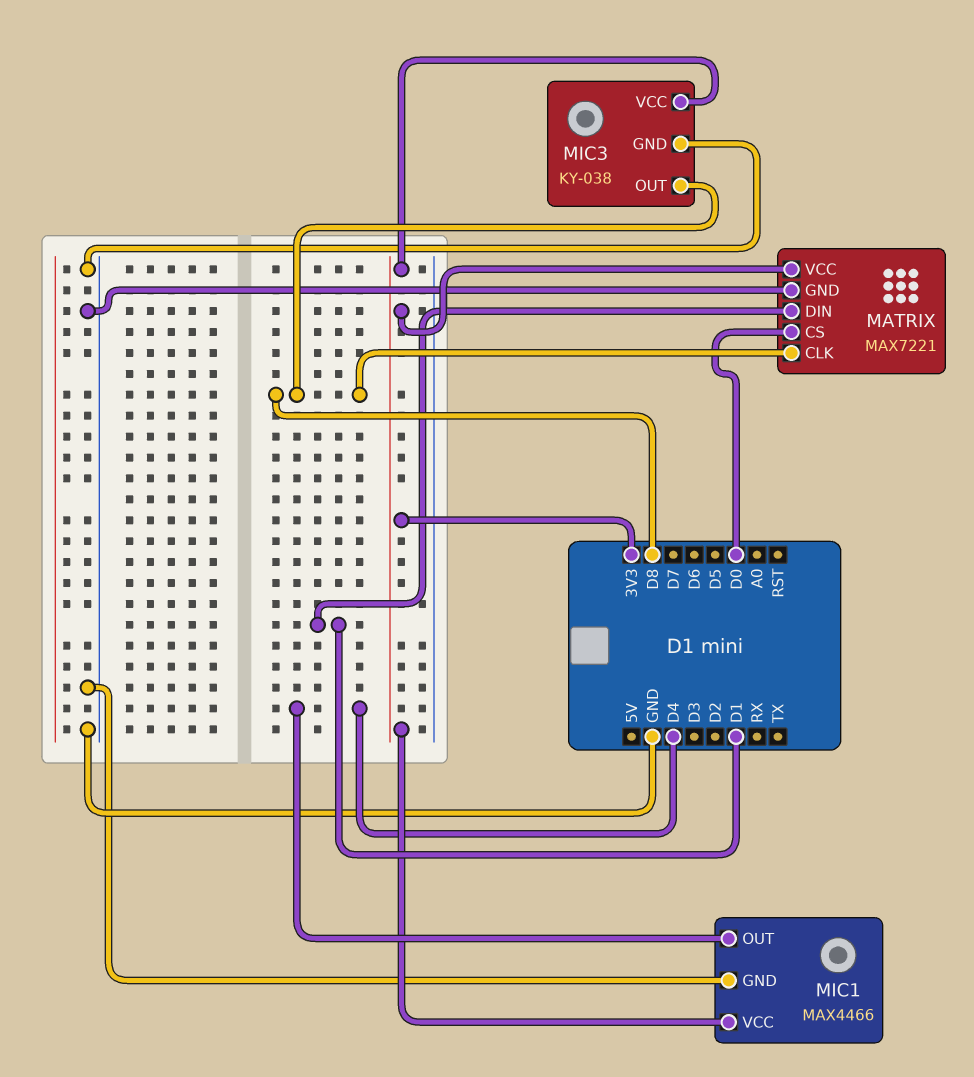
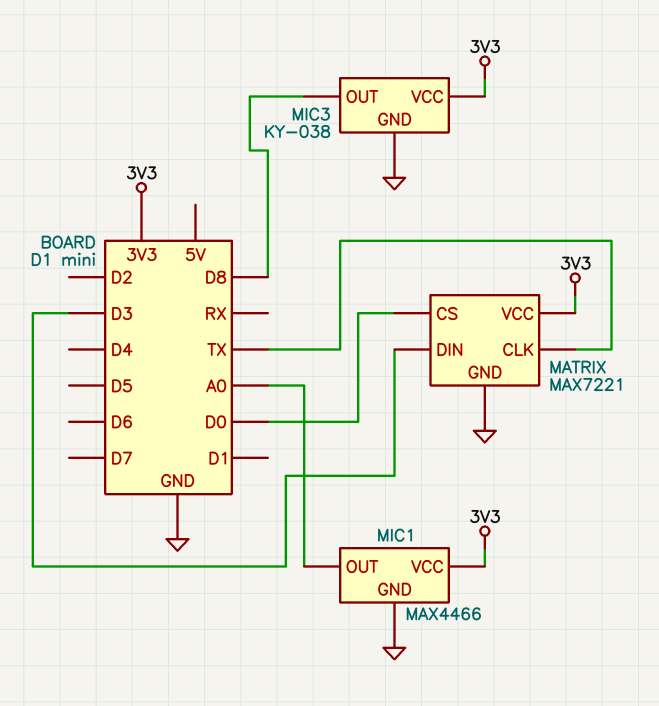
MATRIX pin CLK: D8 -> TX
MATRIX pin DIN: D1 -> D3
MIC1 pin OUT: D4 -> A0

